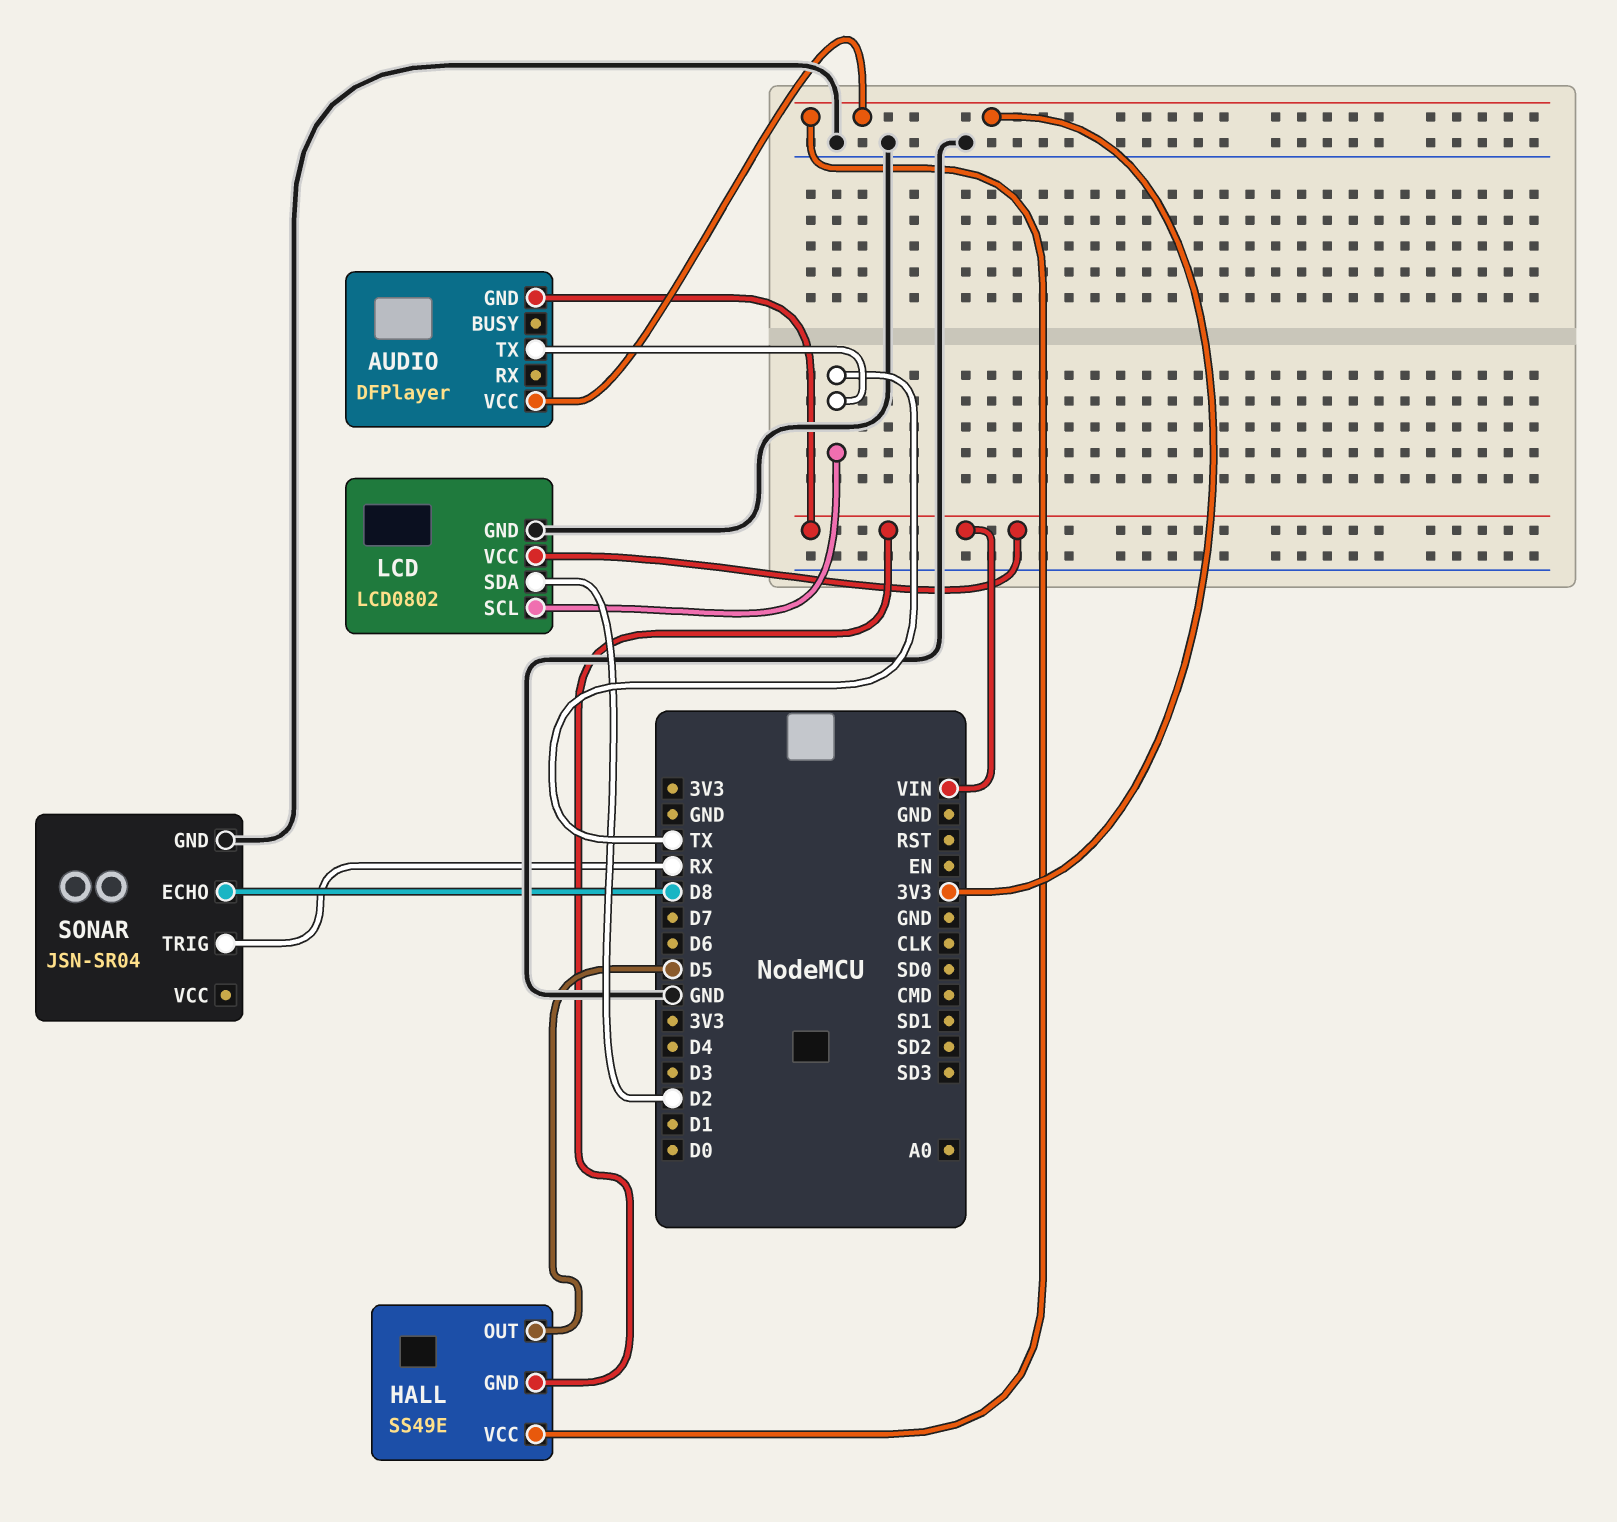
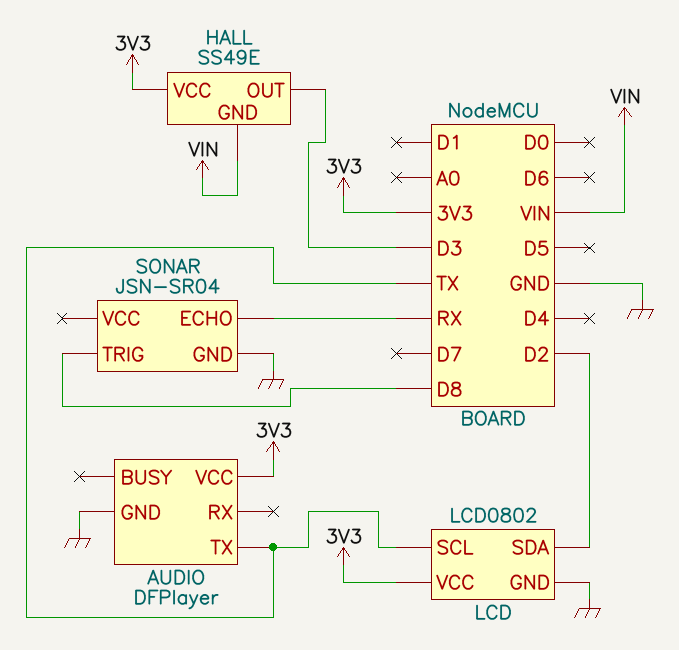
AUDIO pin GND: VIN -> GND
HALL pin OUT: D5 -> D3
LCD pin VCC: VIN -> 3V3
SONAR pin ECHO: D8 -> RX
SONAR pin TRIG: RX -> D8

